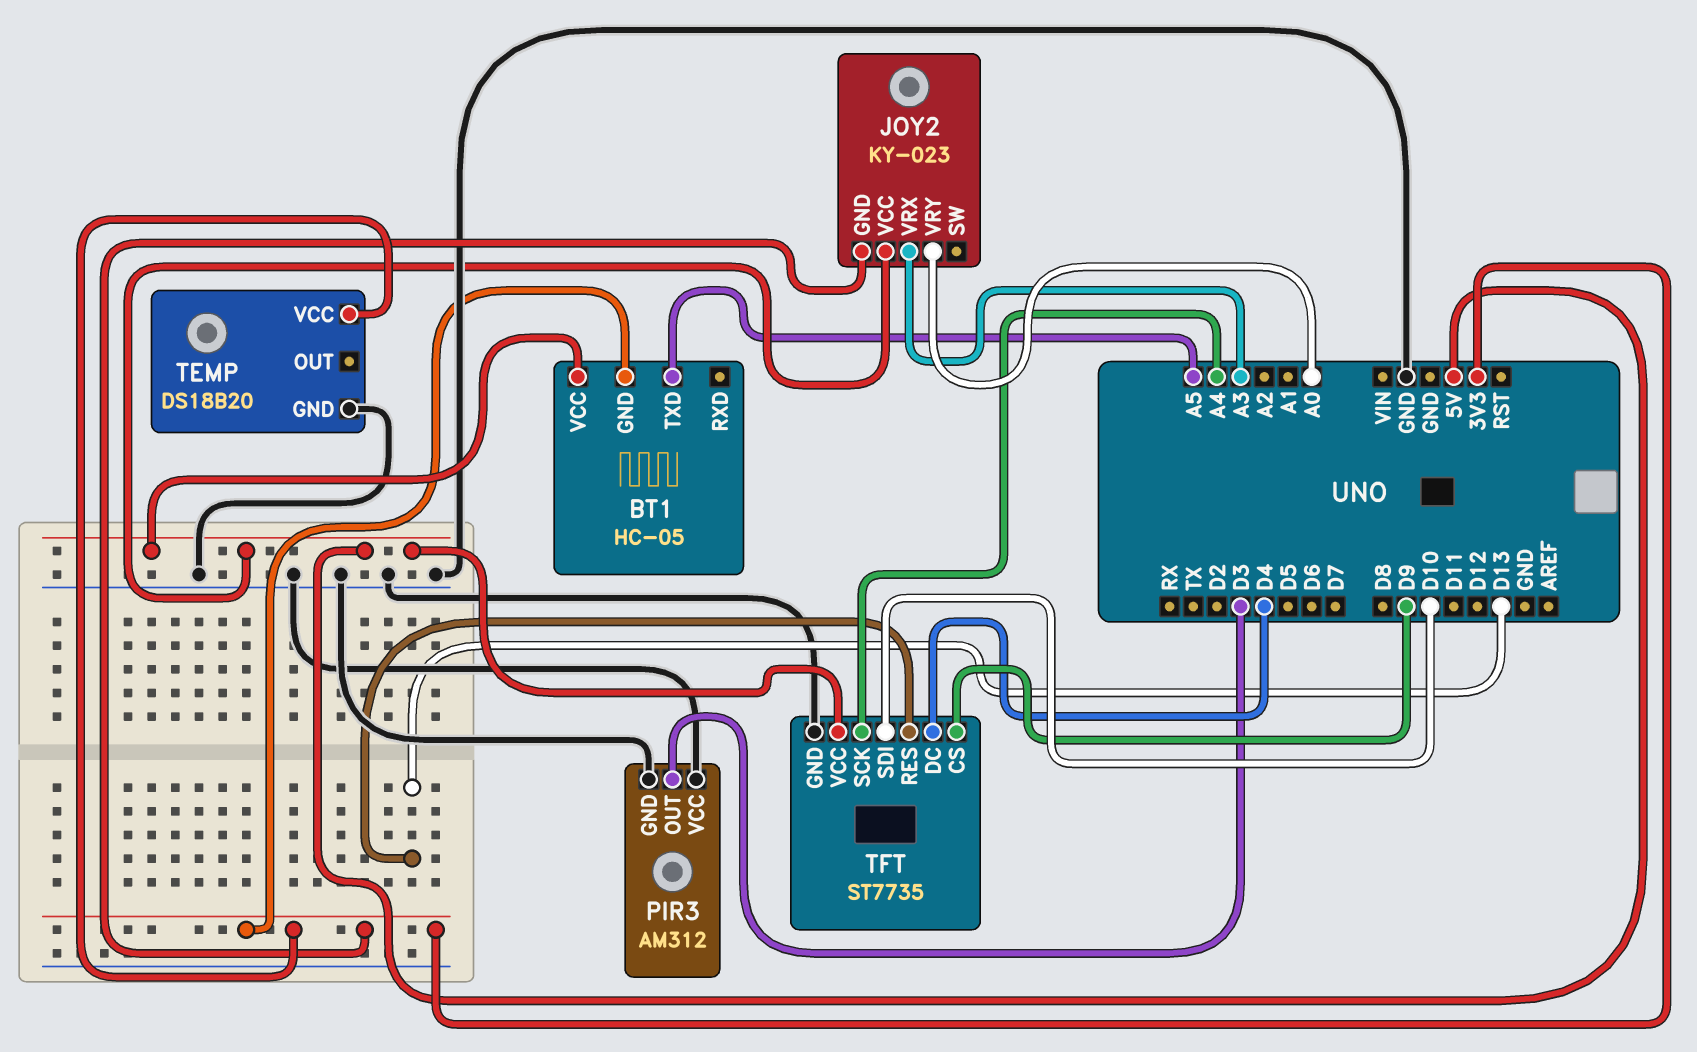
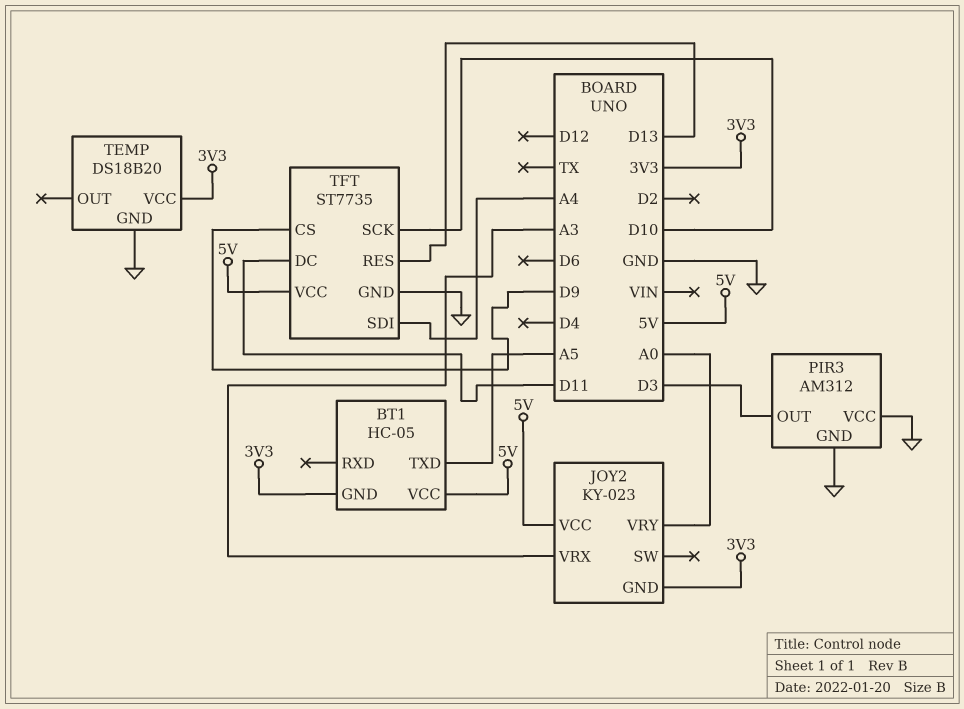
TFT pin DC: D4 -> D11
TFT pin SCK: A4 -> D10
TFT pin SDI: D10 -> A4

